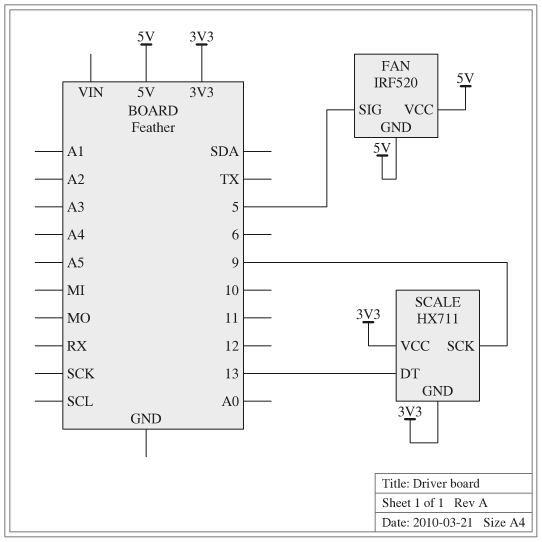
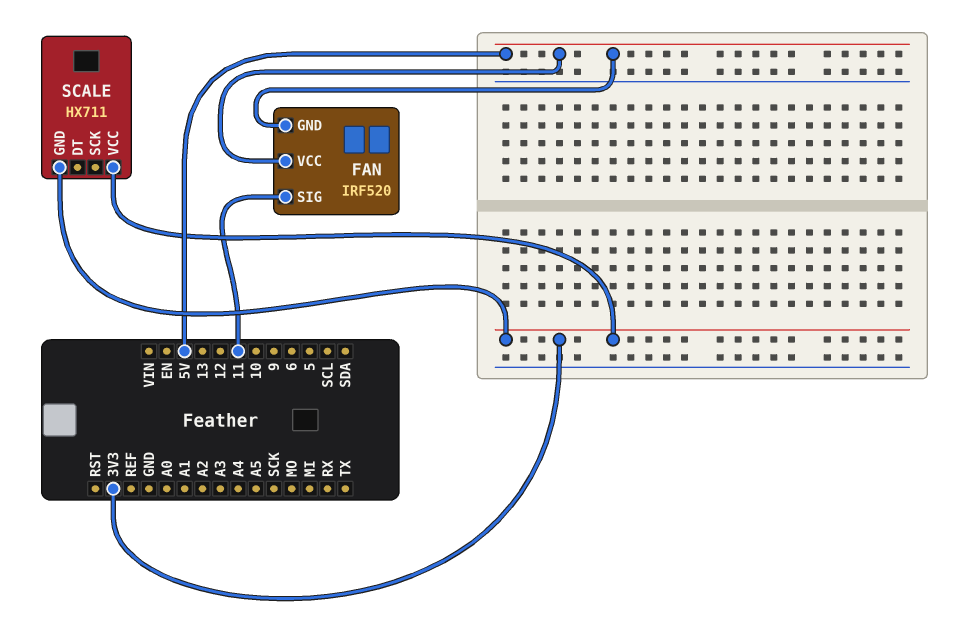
FAN pin SIG: 5 -> 11
SCALE pin DT: 13 -> none
SCALE pin SCK: 9 -> none

